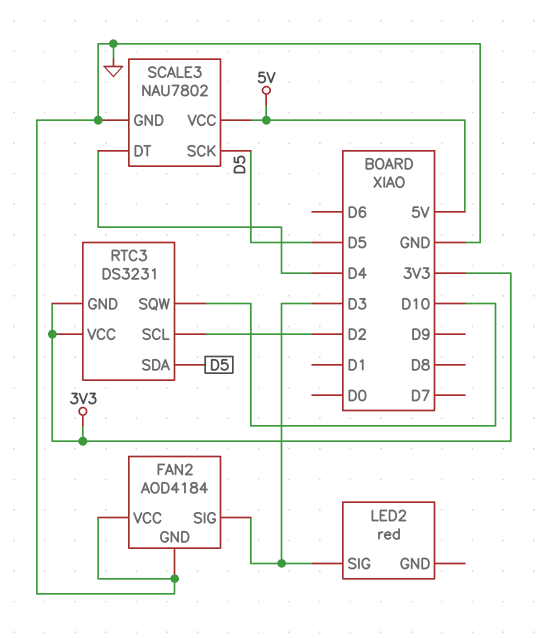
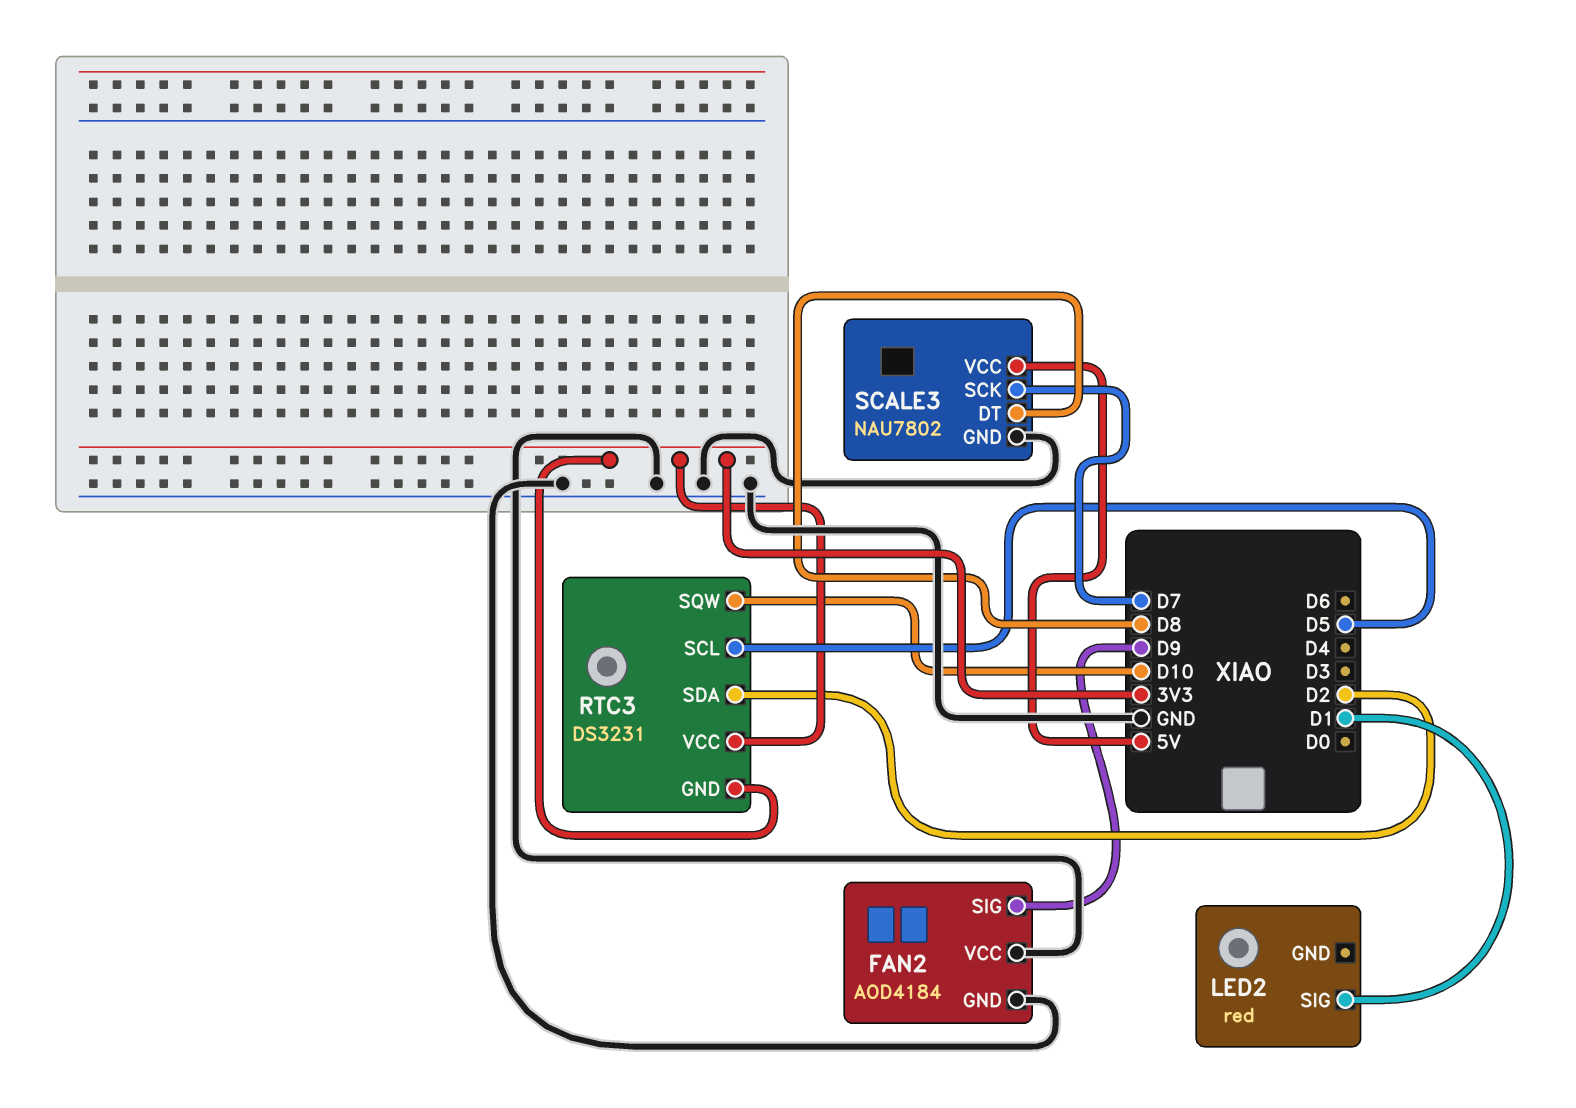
FAN2 pin SIG: D3 -> D9
LED2 pin SIG: D3 -> D1
RTC3 pin SCL: D2 -> D5
RTC3 pin SDA: D5 -> D2
SCALE3 pin DT: D4 -> D8
SCALE3 pin SCK: D5 -> D7

